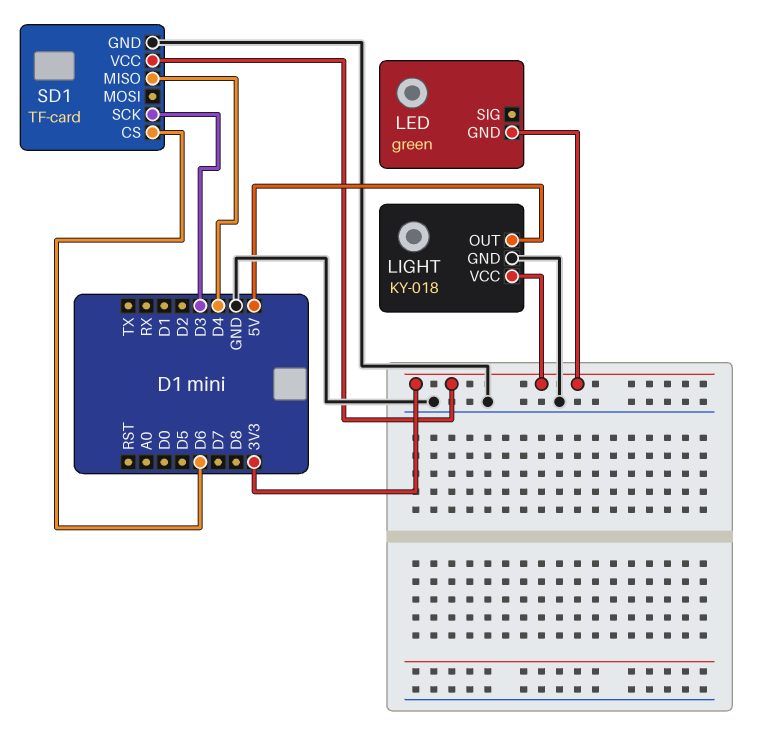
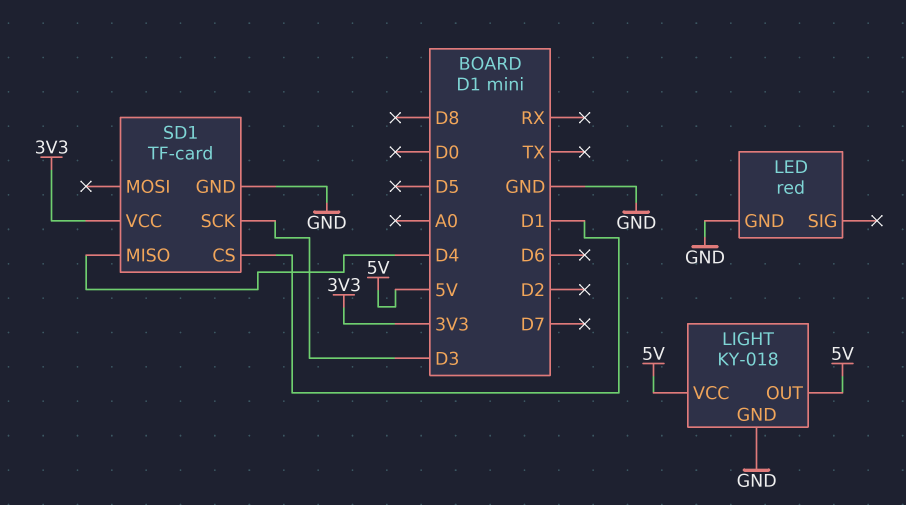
LED: green -> red
LED pin GND: 3V3 -> GND
LIGHT pin VCC: 3V3 -> 5V
SD1 pin CS: D6 -> D1

